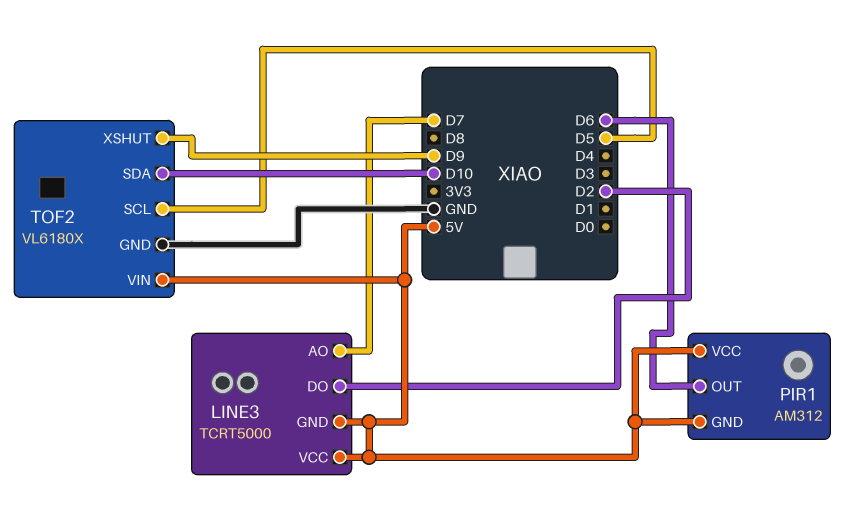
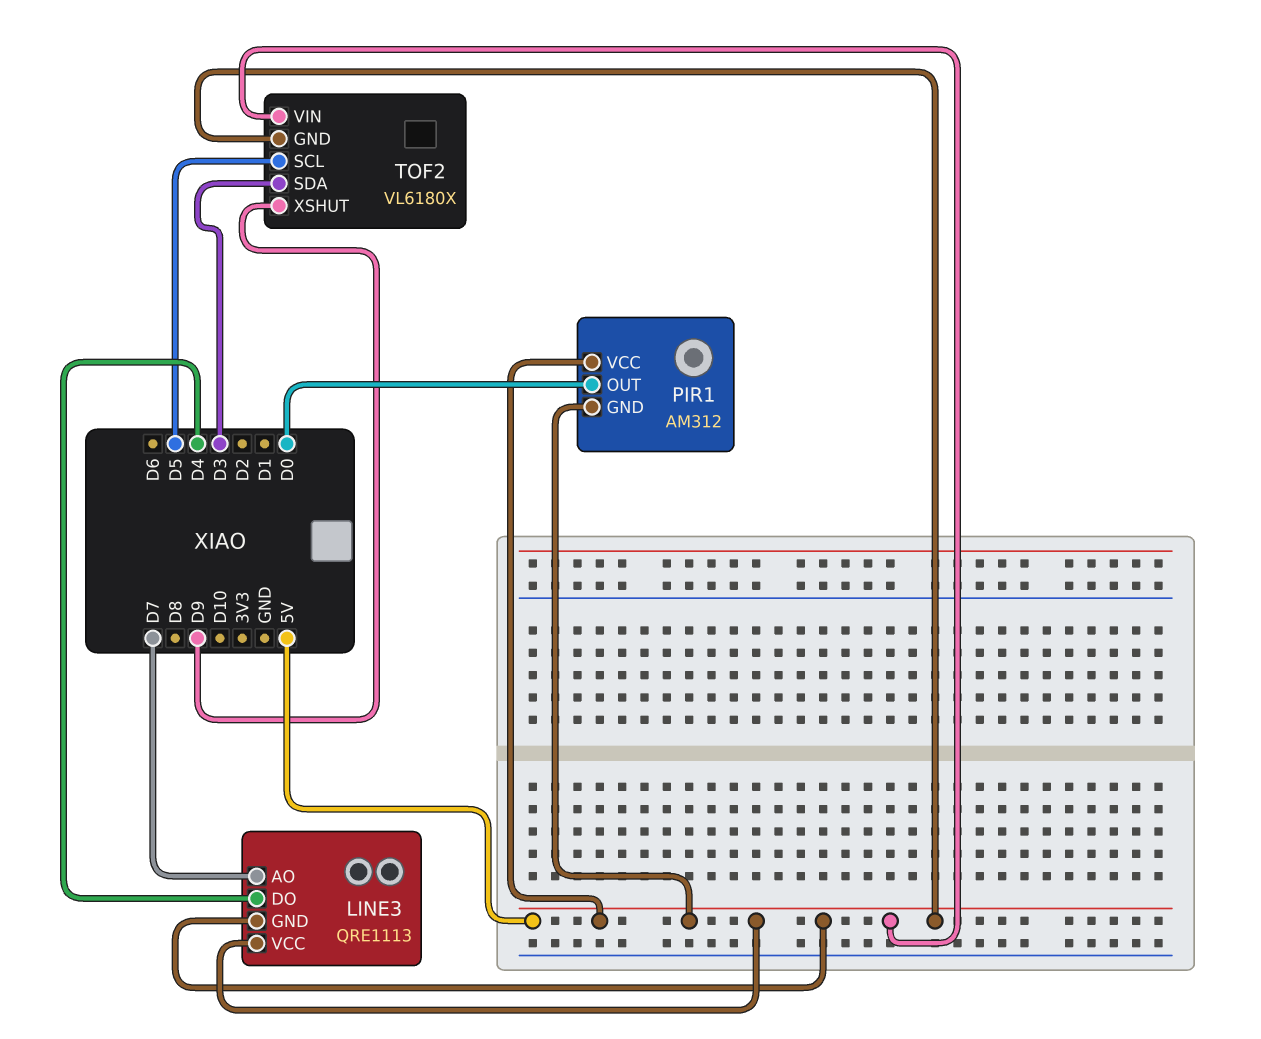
LINE3: TCRT5000 -> QRE1113
LINE3 pin DO: D2 -> D4
PIR1 pin OUT: D6 -> D0
TOF2 pin GND: GND -> 5V
TOF2 pin SDA: D10 -> D3

